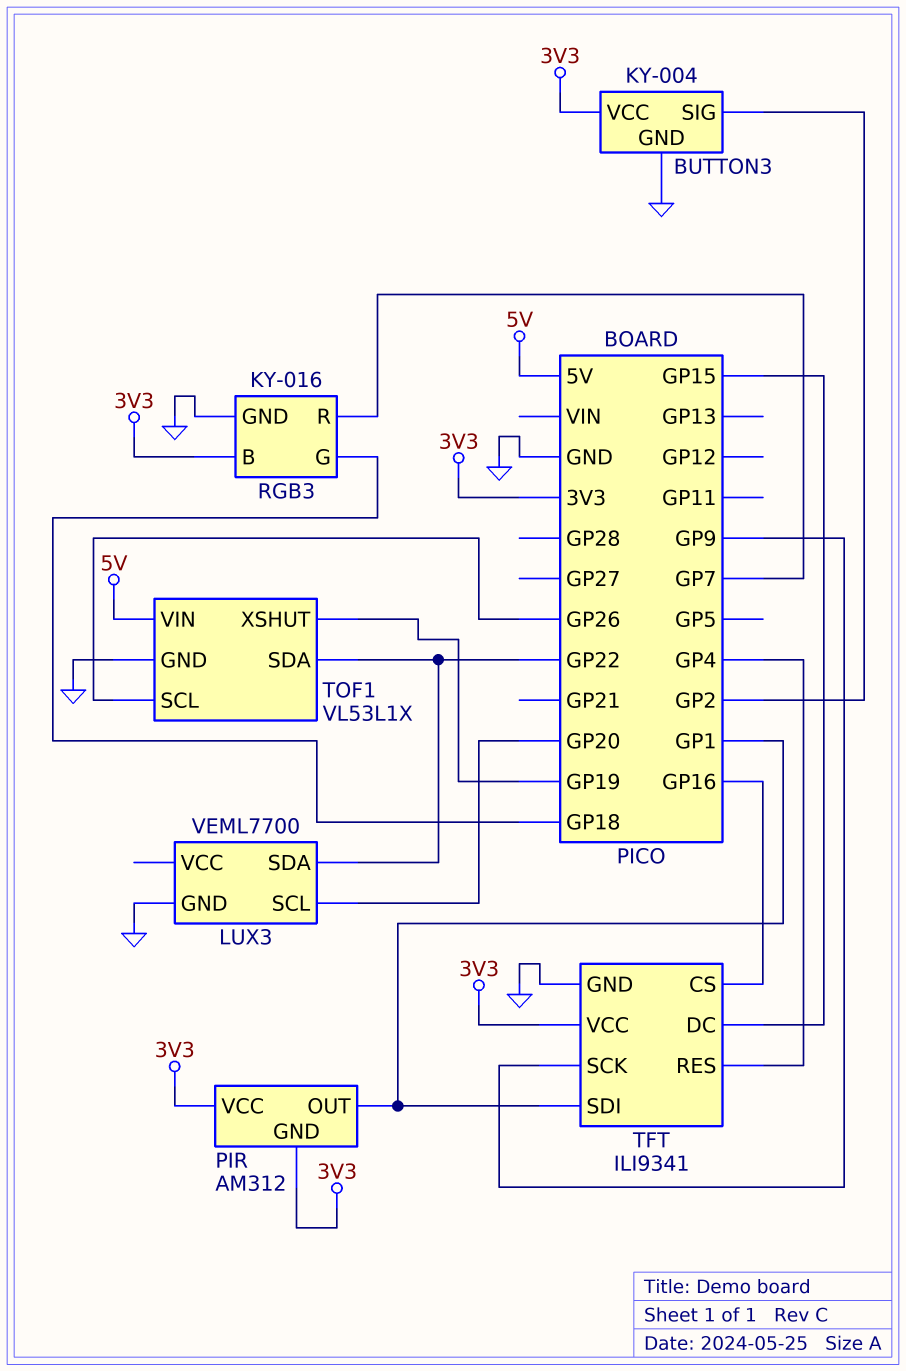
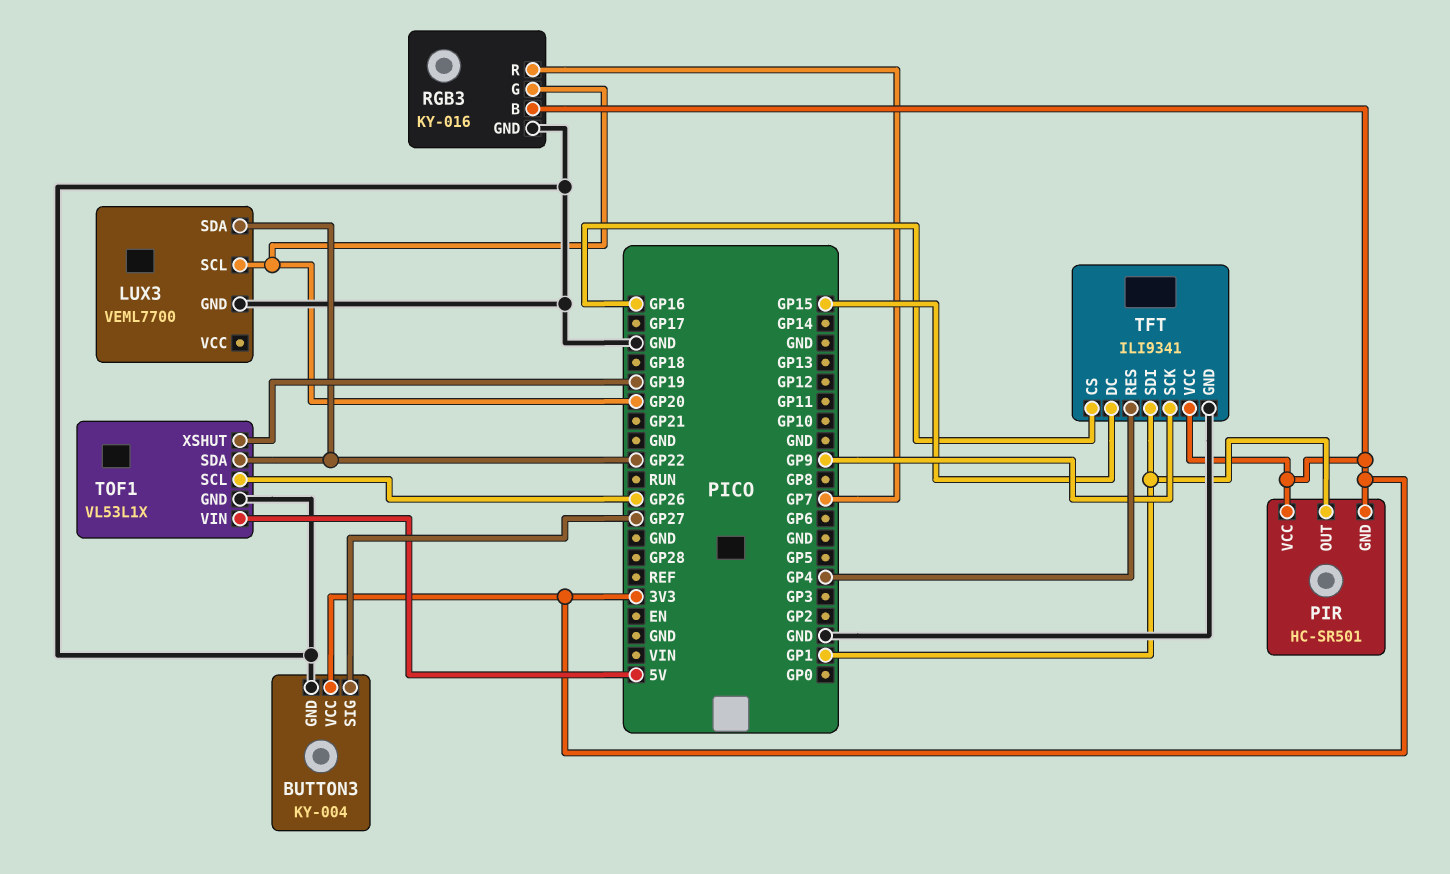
BUTTON3 pin SIG: GP2 -> GP27
PIR: AM312 -> HC-SR501
RGB3 pin G: GP18 -> GP20

